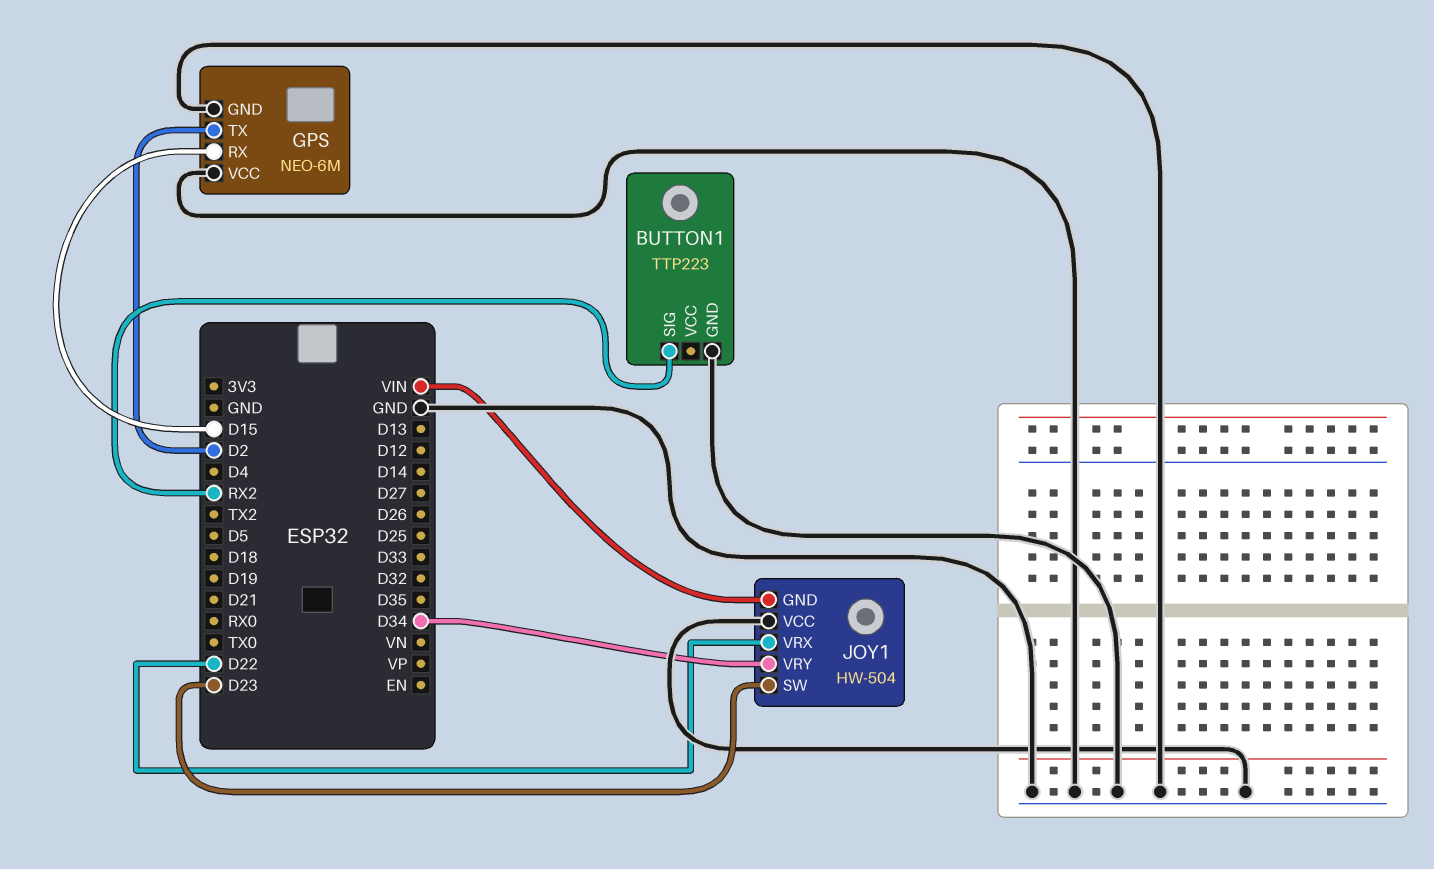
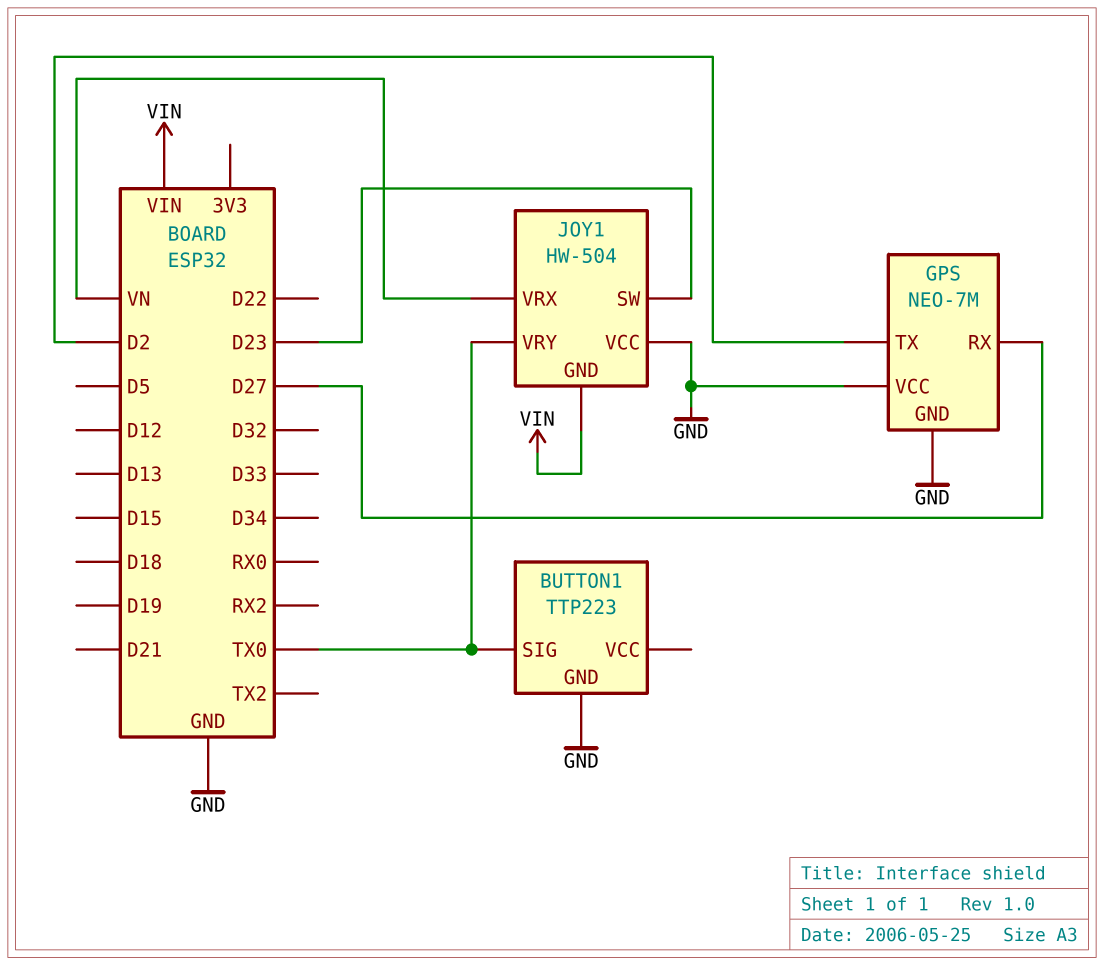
BUTTON1 pin SIG: RX2 -> TX0
GPS: NEO-6M -> NEO-7M
GPS pin RX: D15 -> D27
JOY1 pin VRX: D22 -> VN
JOY1 pin VRY: D34 -> TX0

